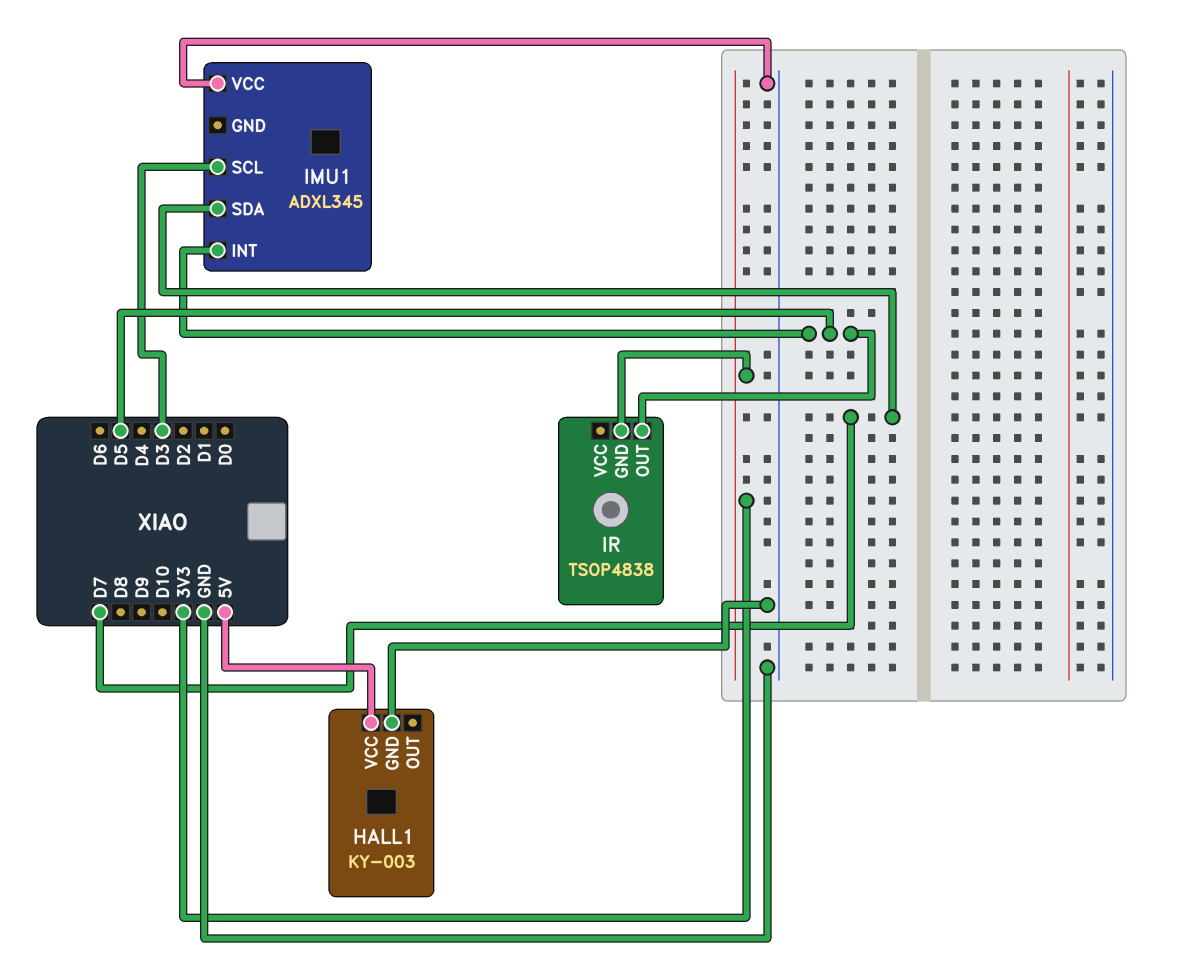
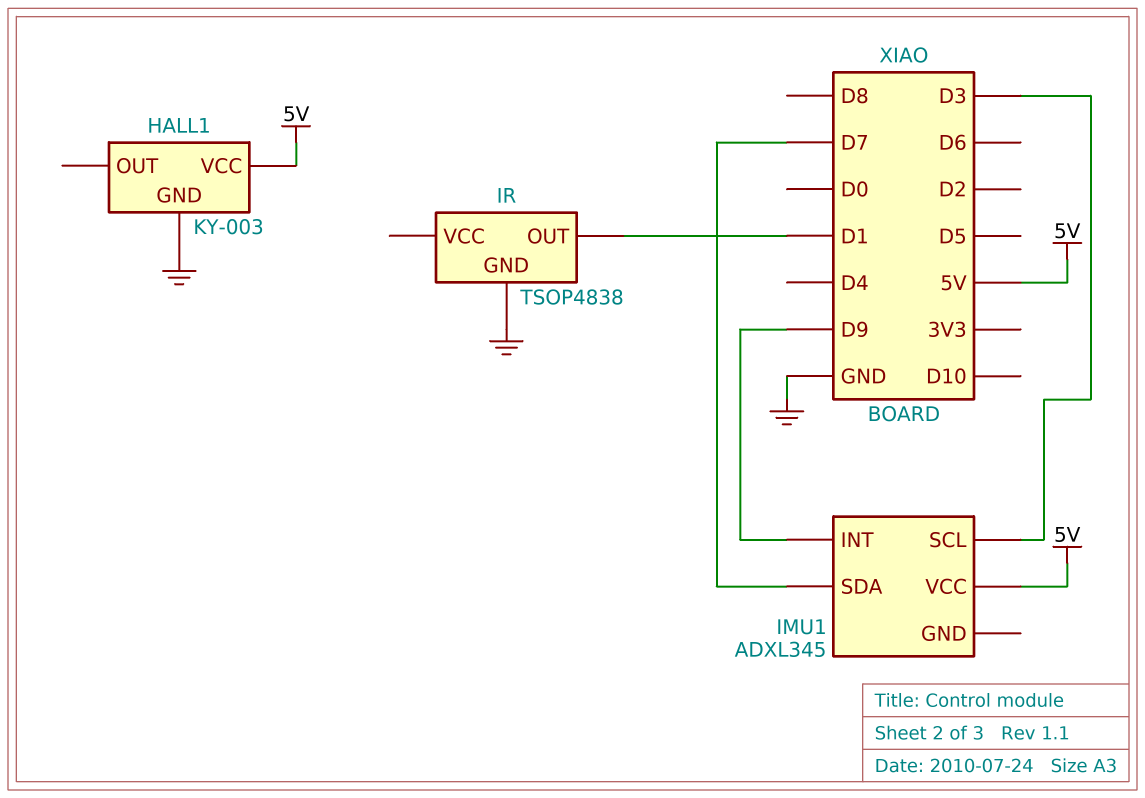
IMU1 pin INT: D5 -> D9
IMU1 pin VCC: GND -> 5V
IR pin GND: 3V3 -> GND
IR pin OUT: D5 -> D1

